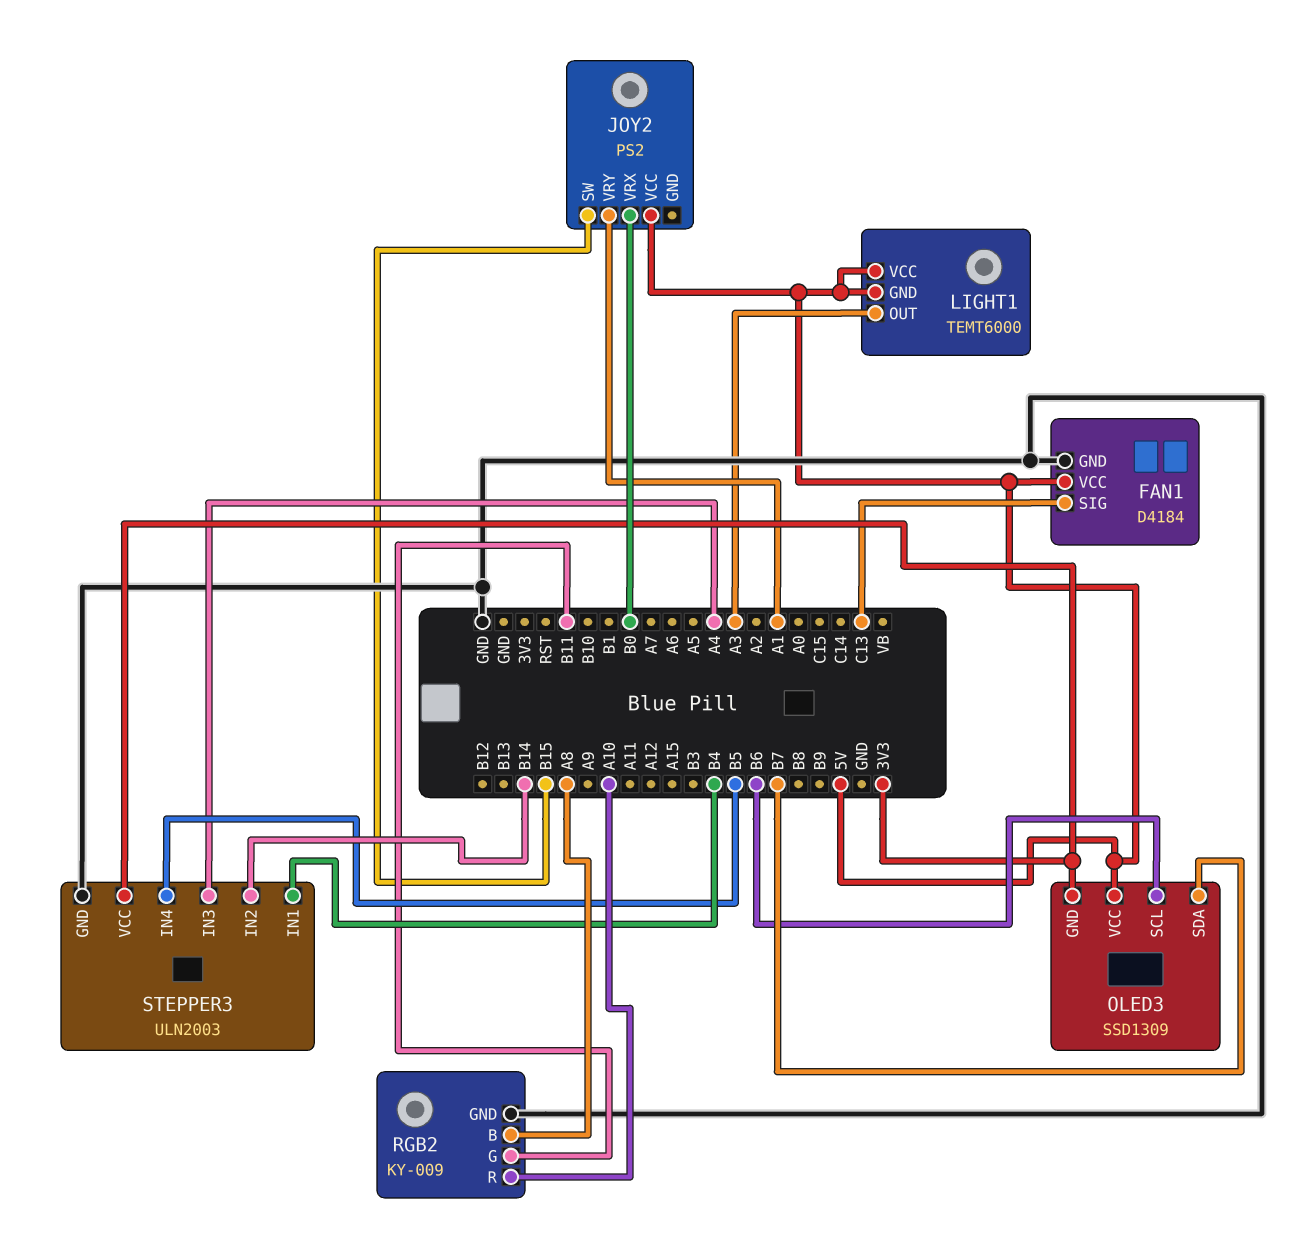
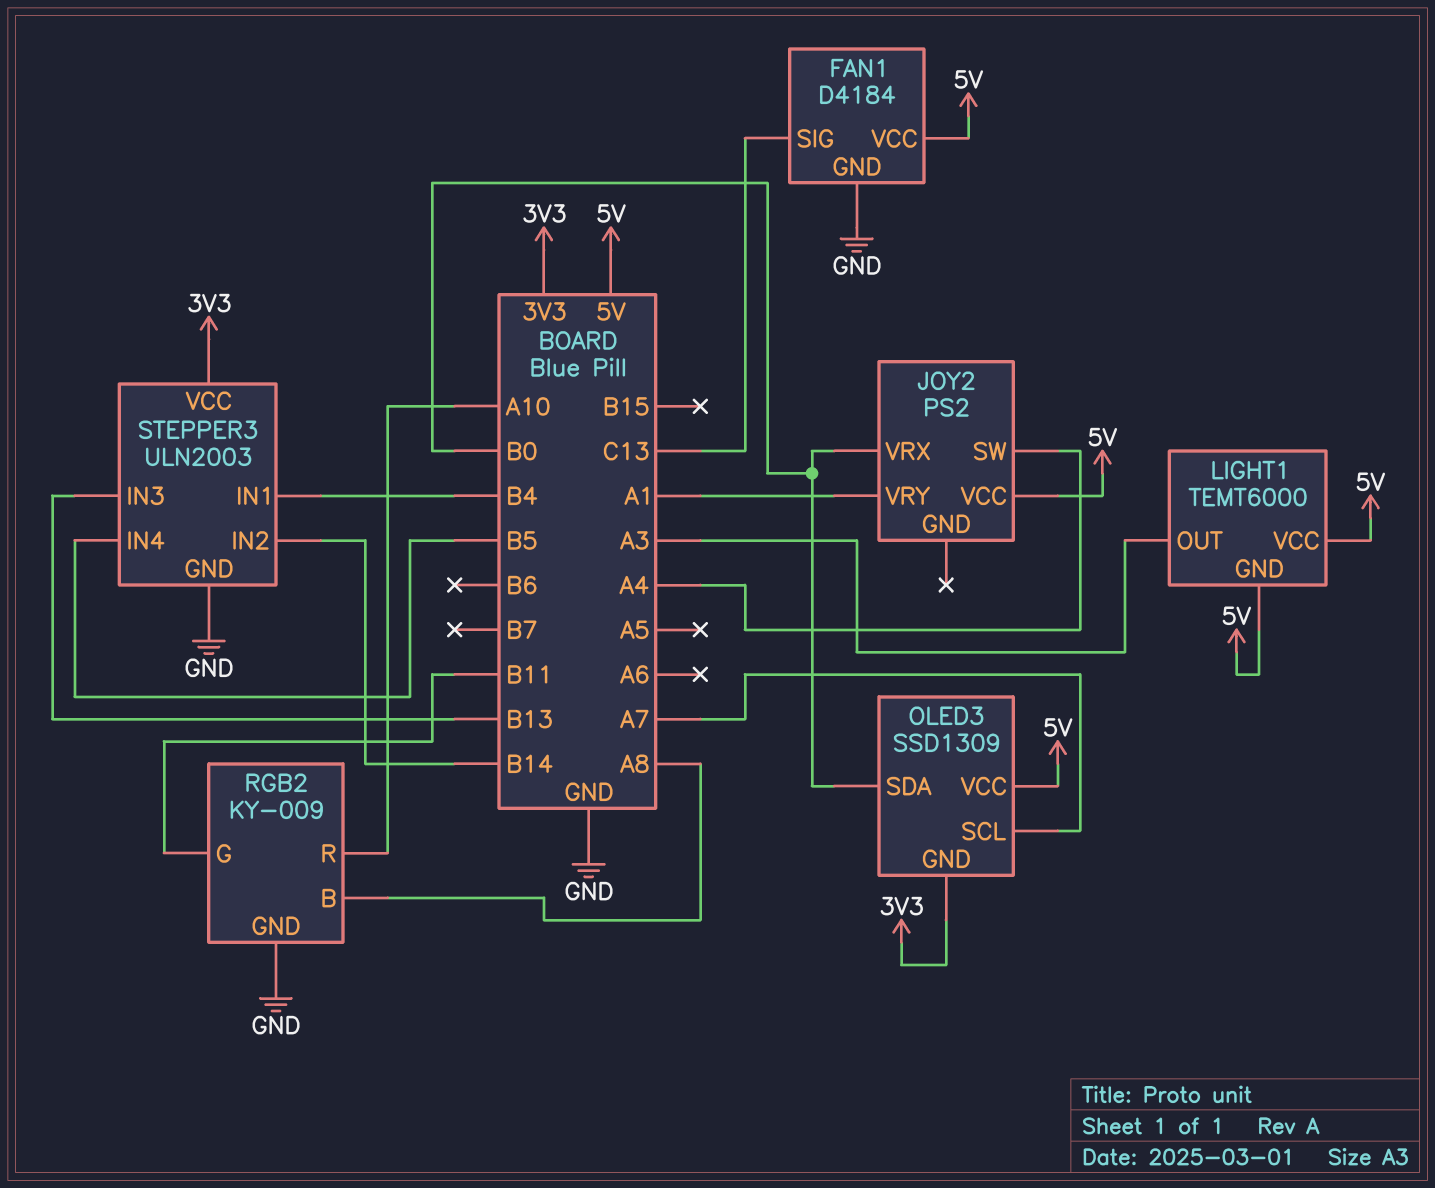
JOY2 pin SW: B15 -> A4
OLED3 pin SCL: B6 -> A7
OLED3 pin SDA: B7 -> B0
STEPPER3 pin IN3: A4 -> B13

